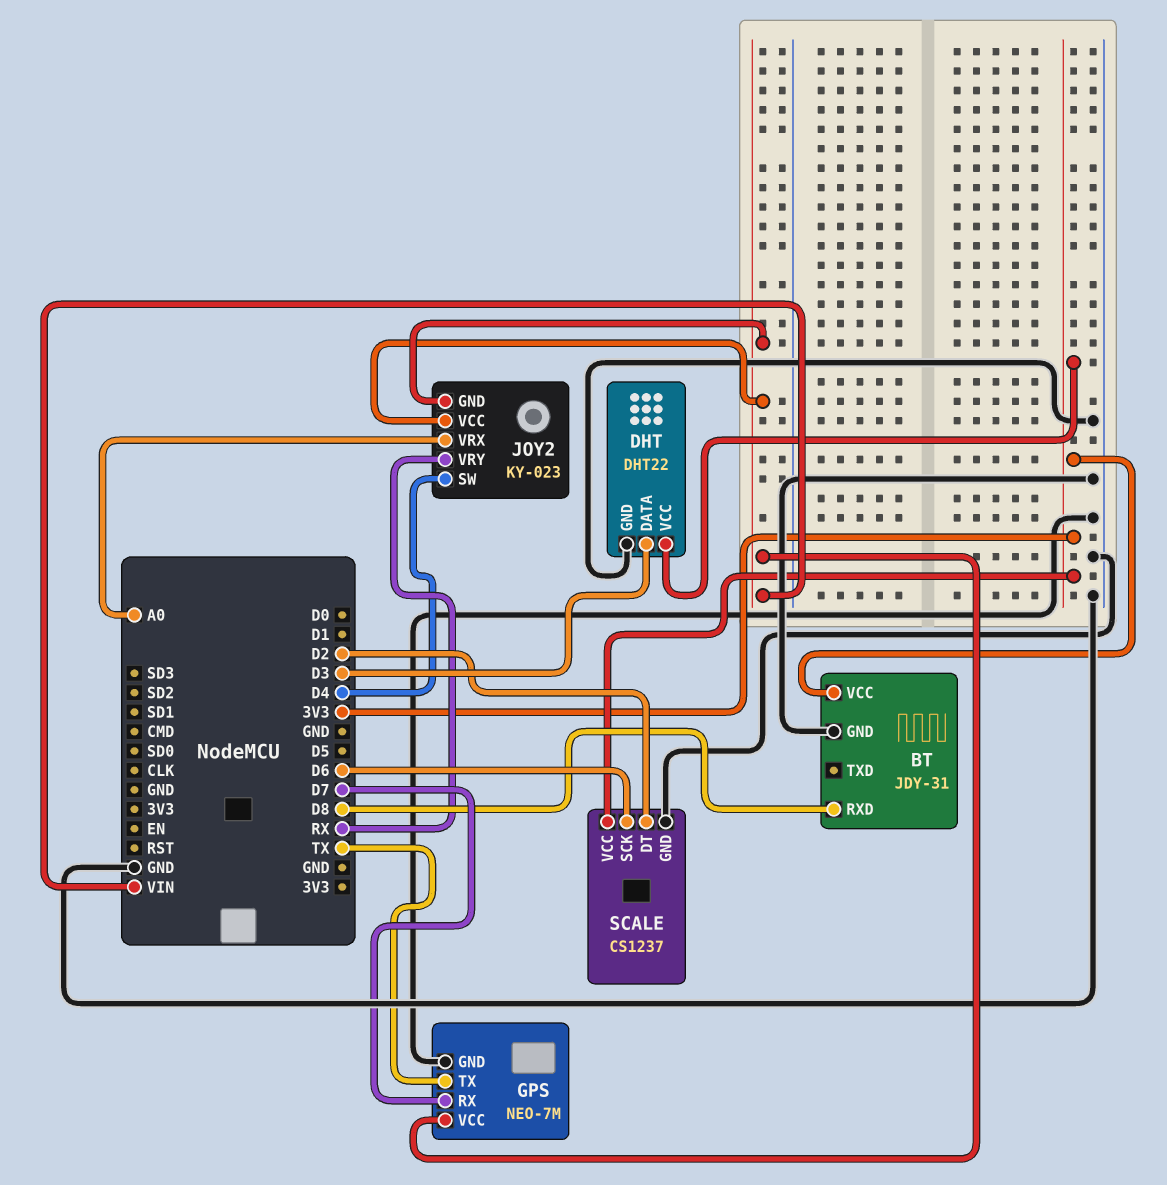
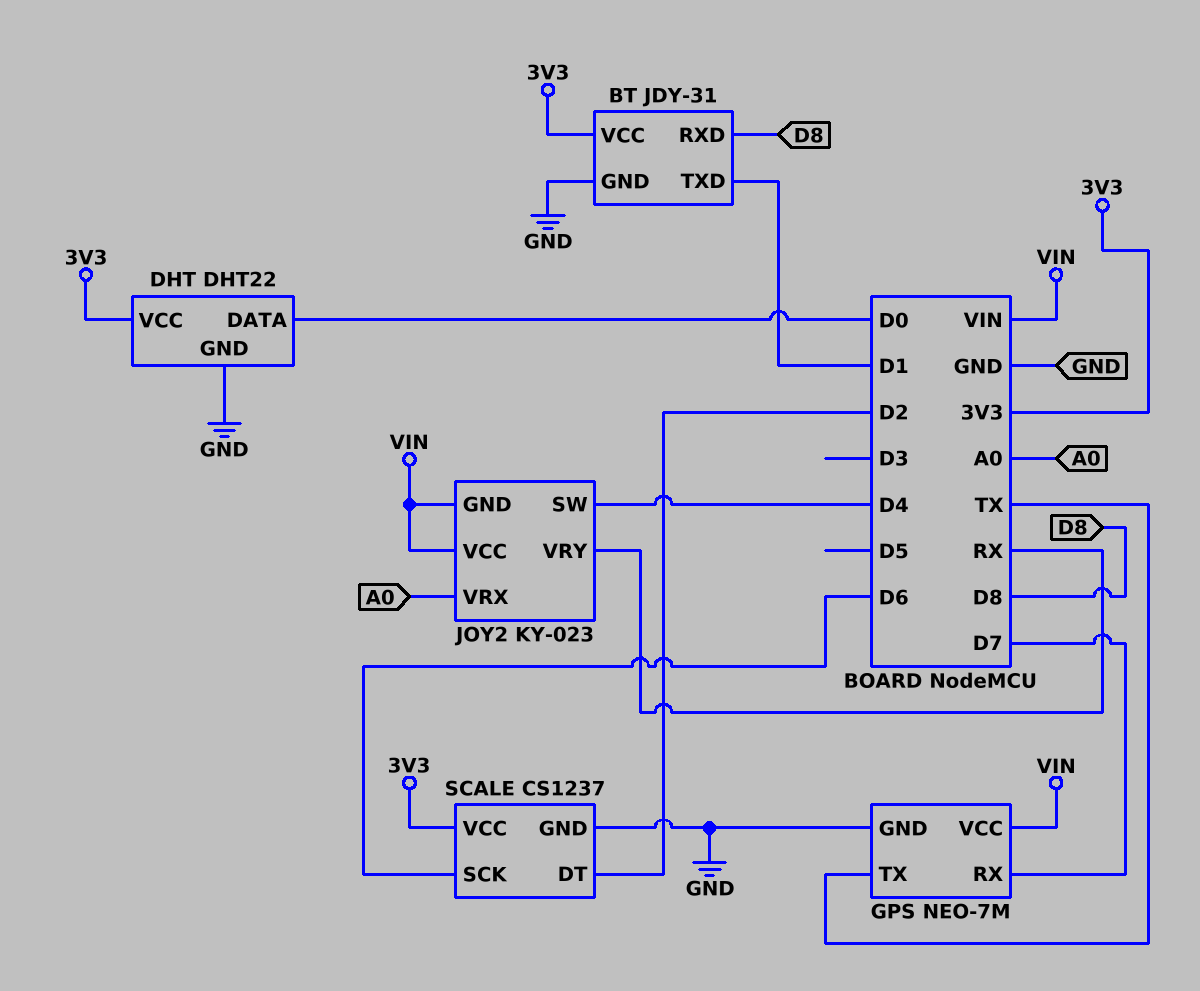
BT pin TXD: none -> D1
DHT pin DATA: D3 -> D0

